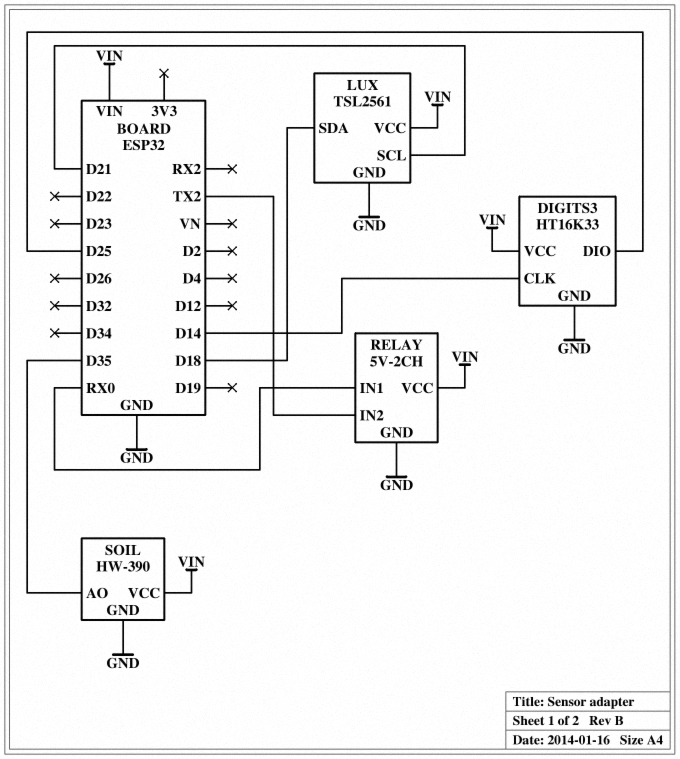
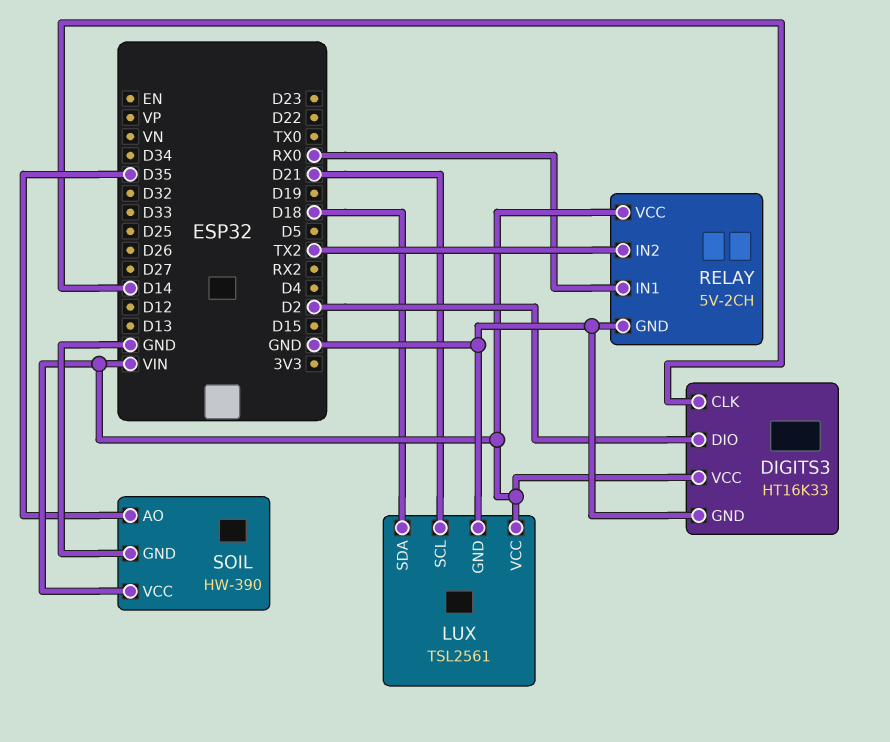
DIGITS3 pin DIO: D25 -> D2

